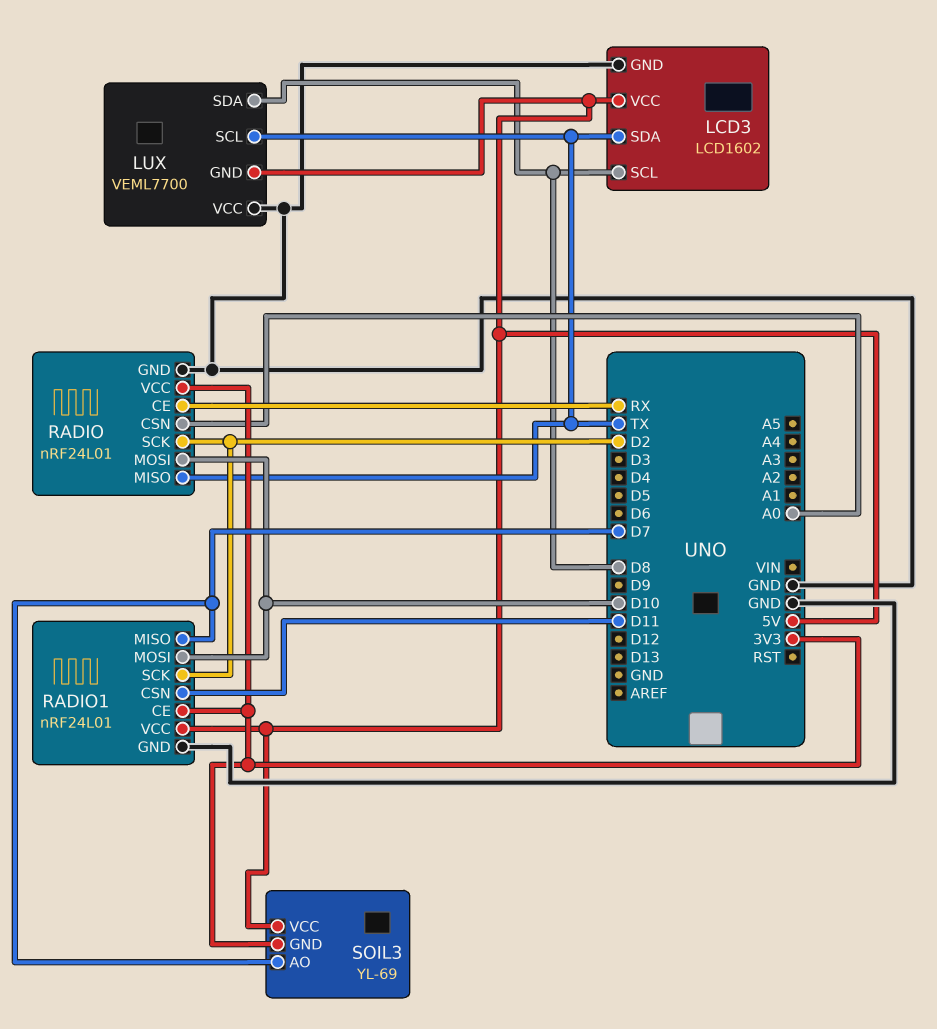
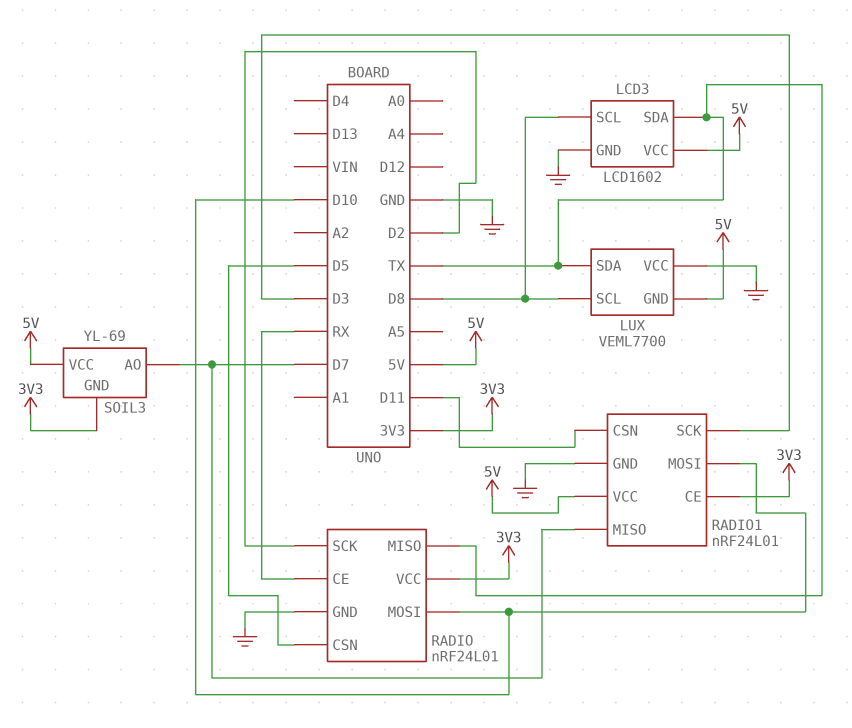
LUX pin SCL: TX -> D8
LUX pin SDA: D8 -> TX
RADIO pin CSN: A0 -> D5
RADIO1 pin SCK: D2 -> D3

